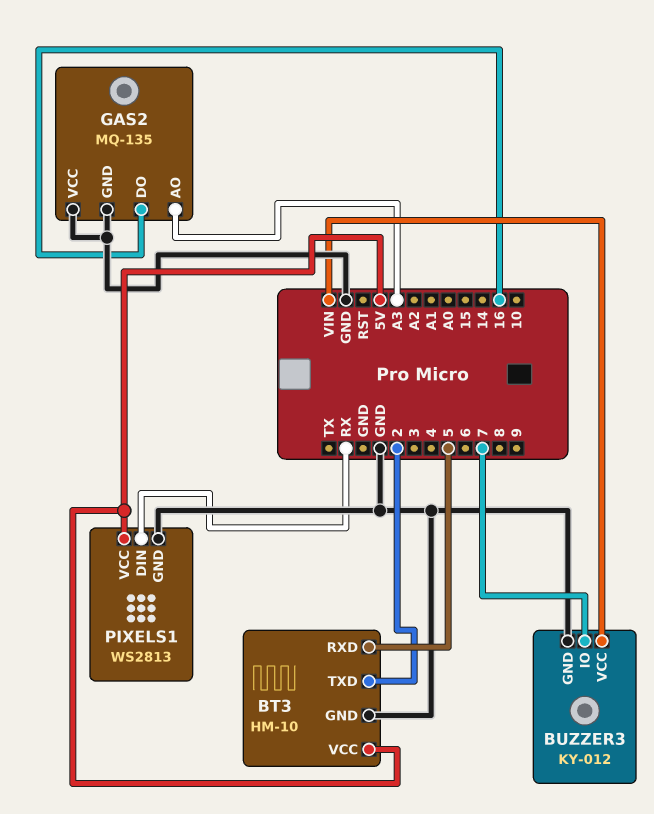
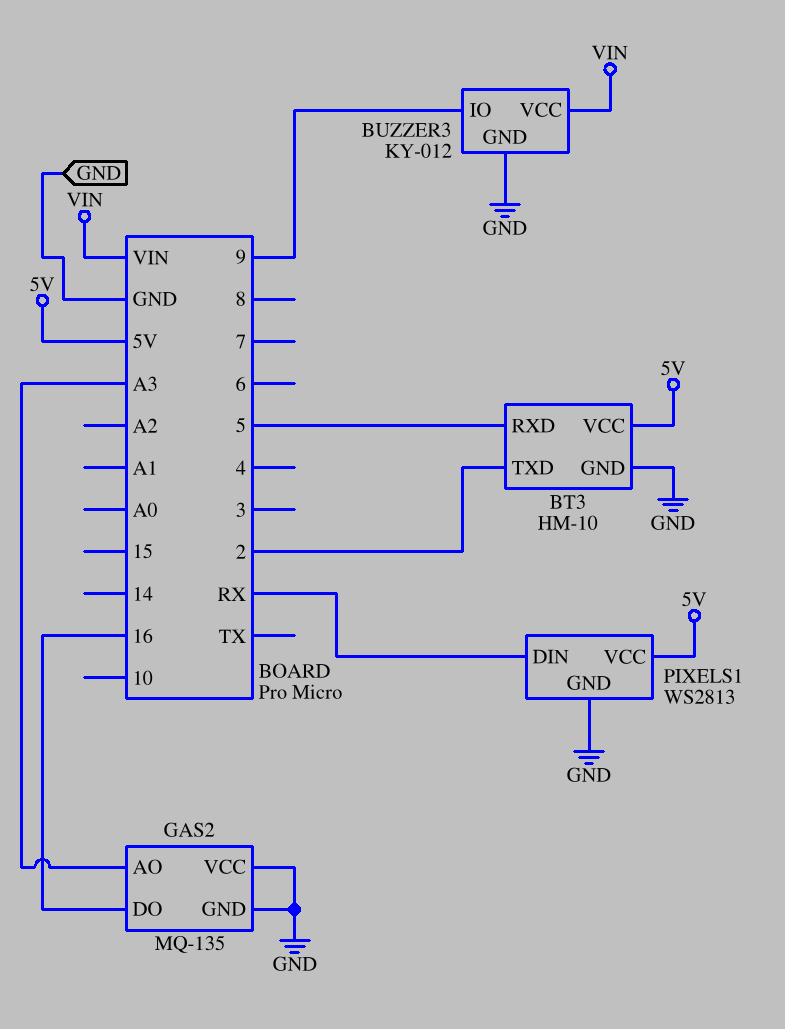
BUZZER3 pin IO: 7 -> 9

